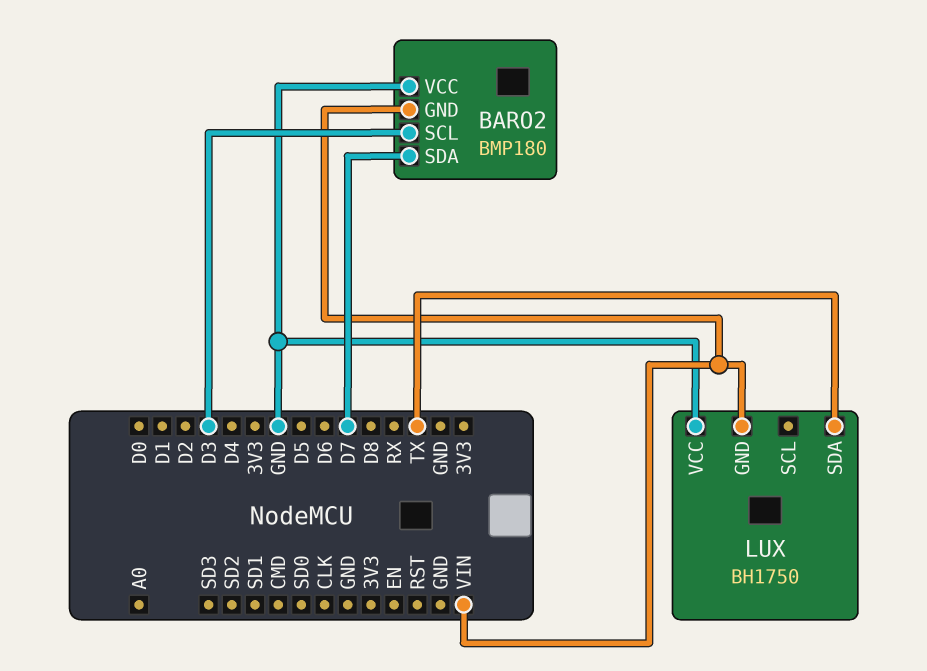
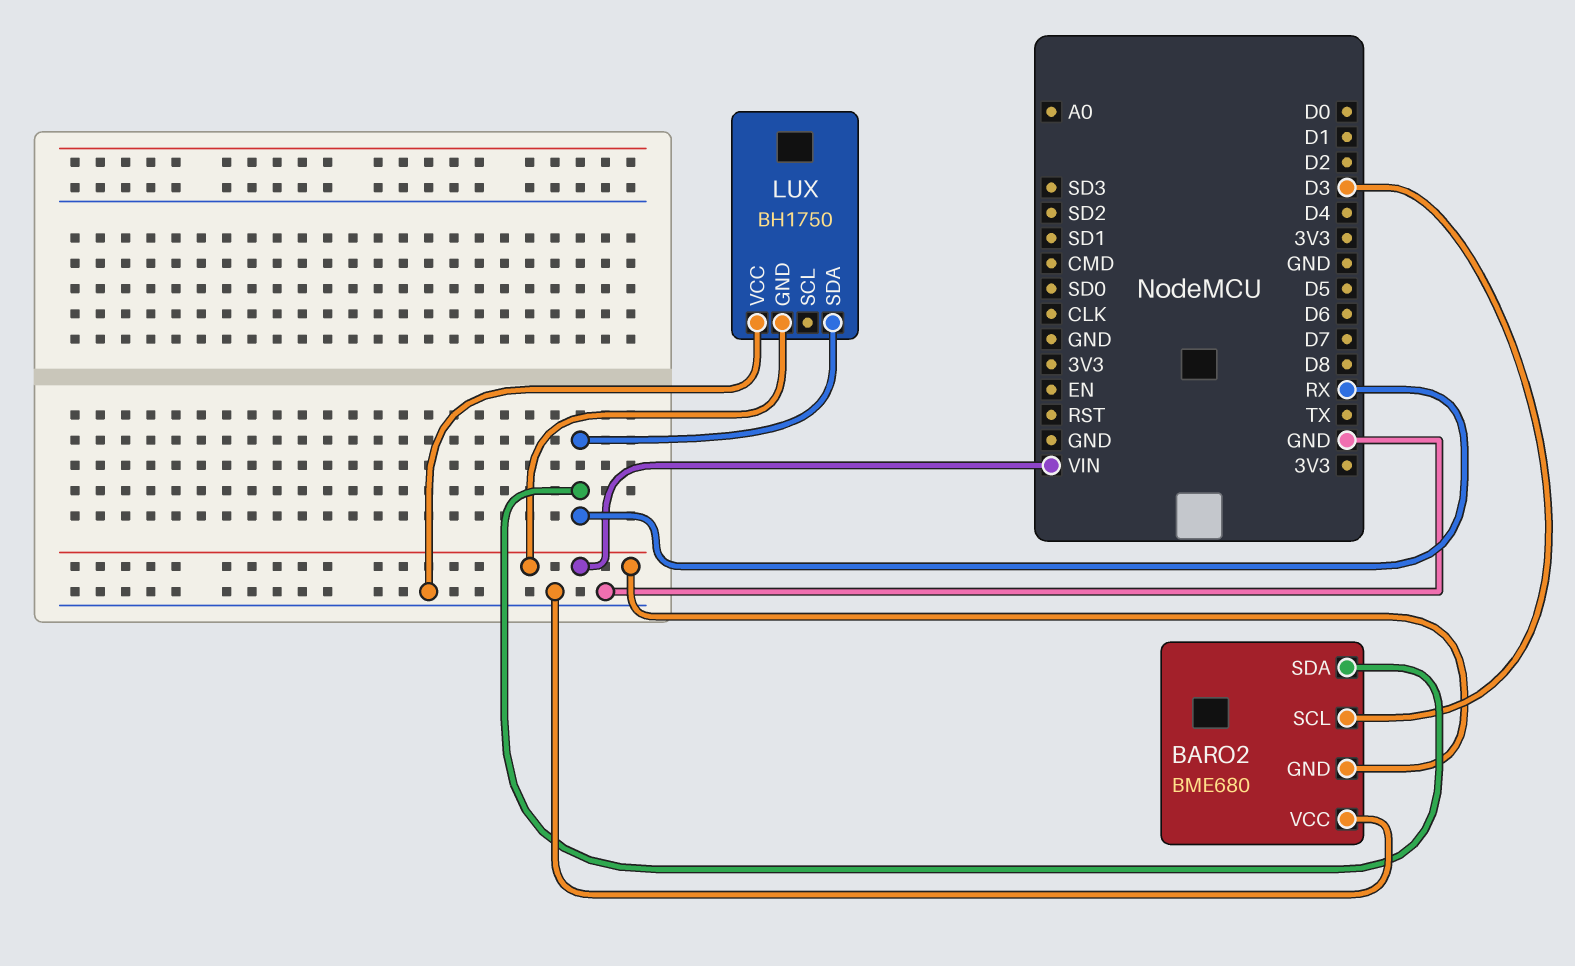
BARO2: BMP180 -> BME680
BARO2 pin SDA: D7 -> RX
LUX pin SDA: TX -> RX

